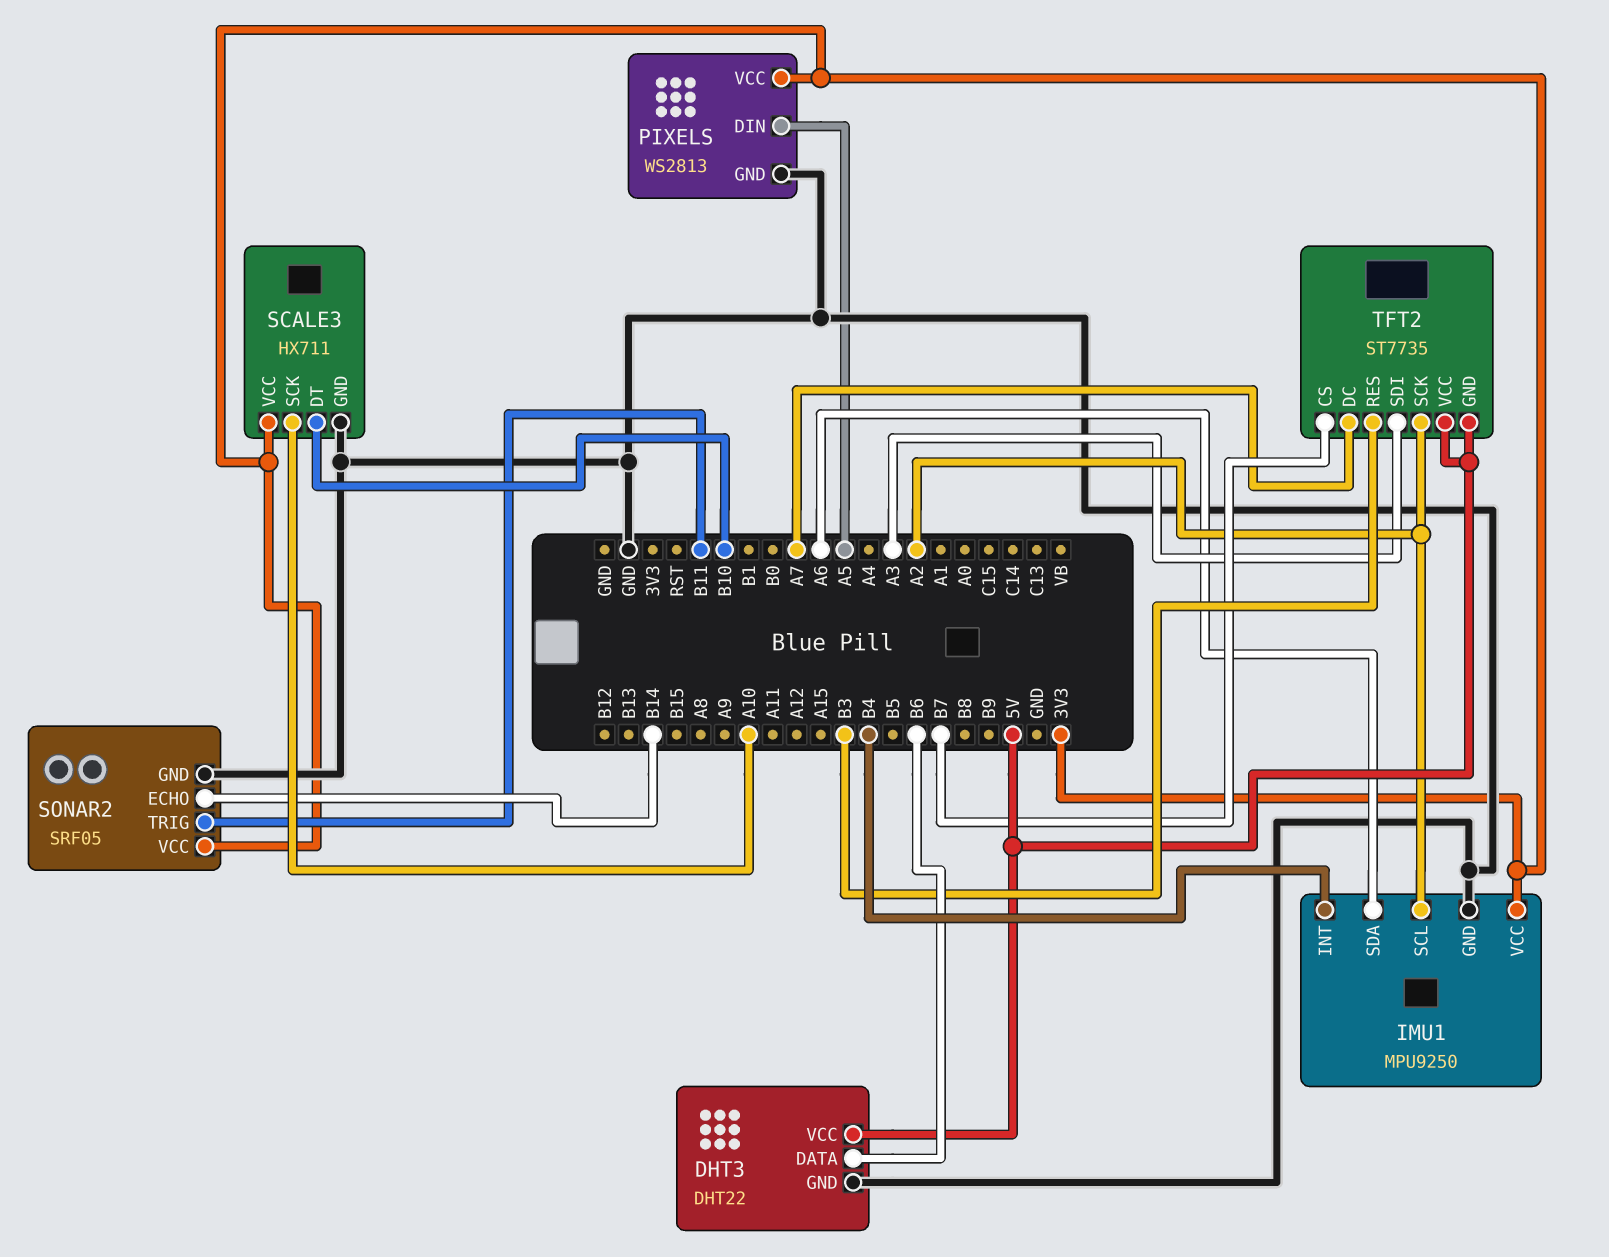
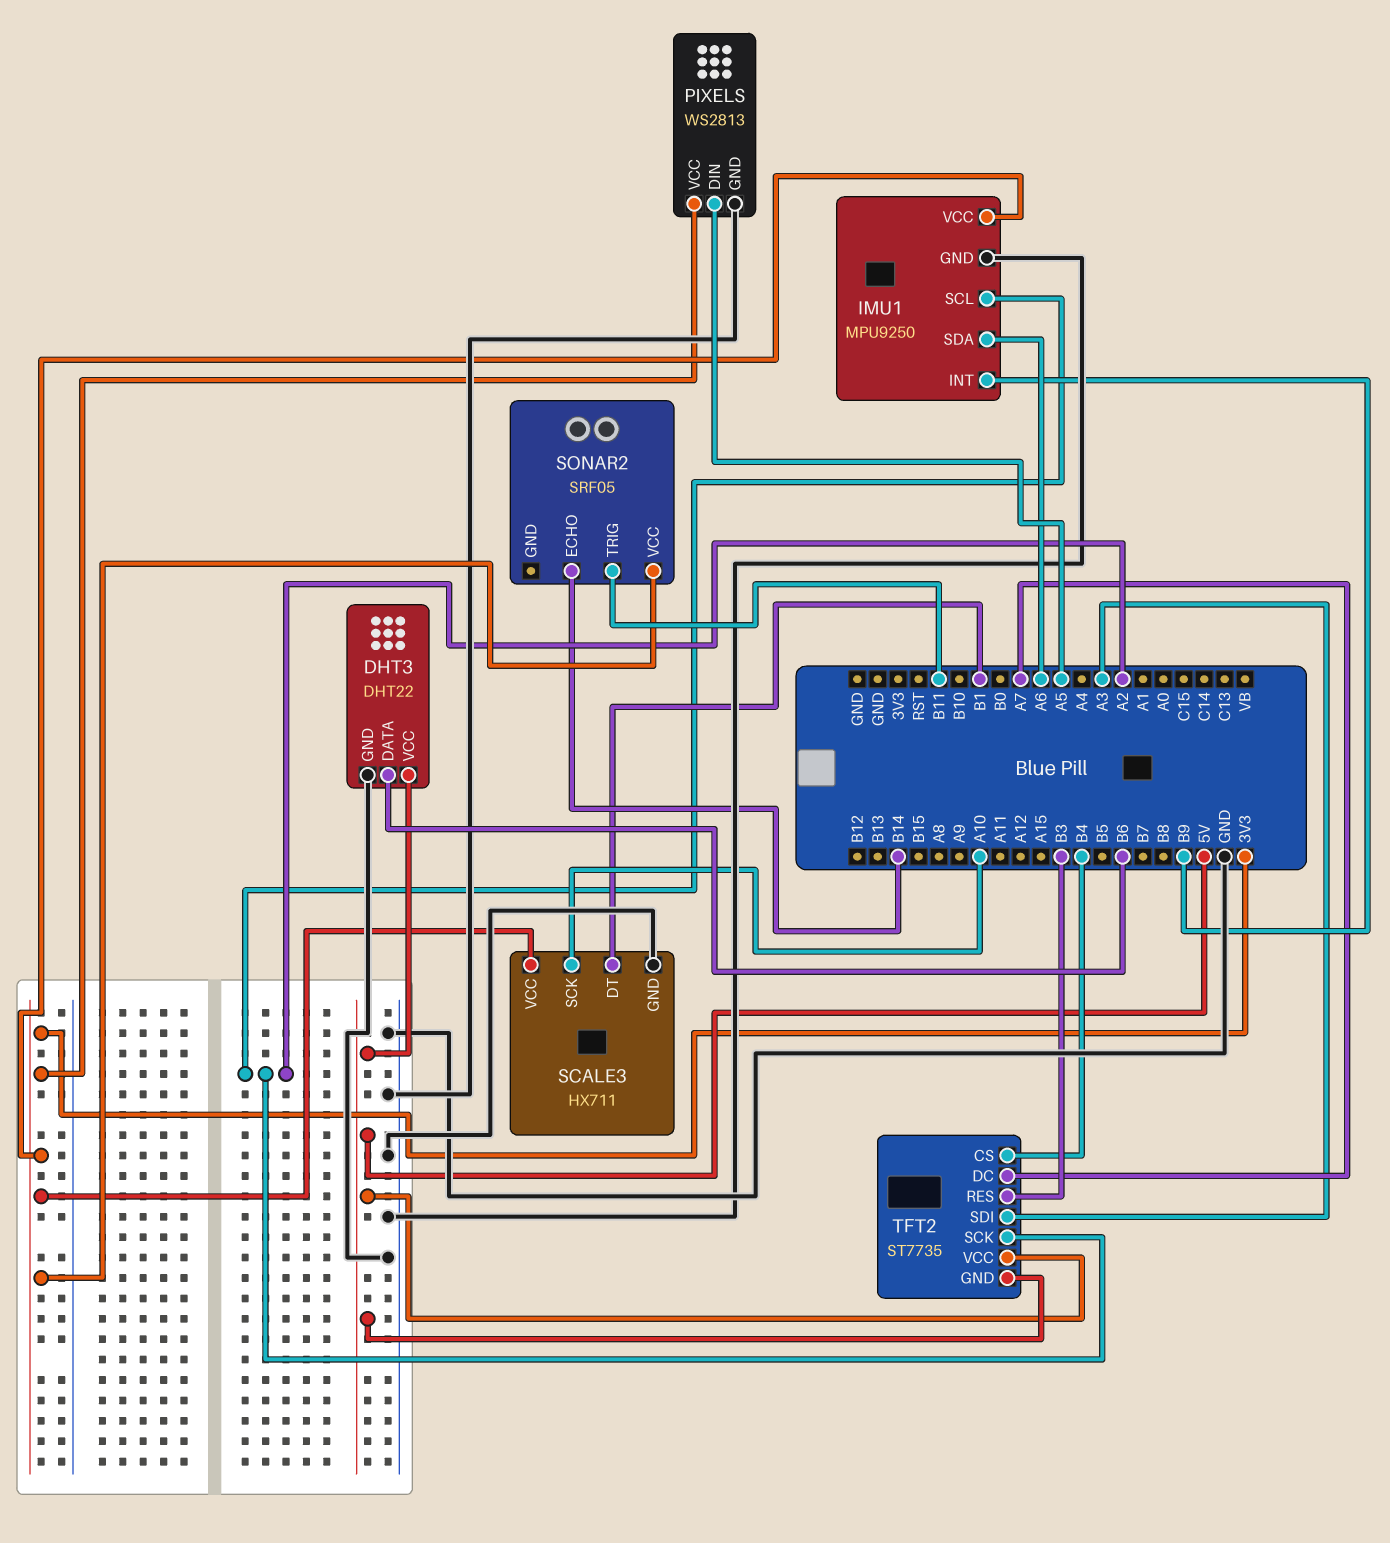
IMU1 pin INT: B4 -> B9
SCALE3 pin DT: B10 -> B1
SONAR2 pin GND: GND -> none
TFT2 pin CS: B7 -> B4

